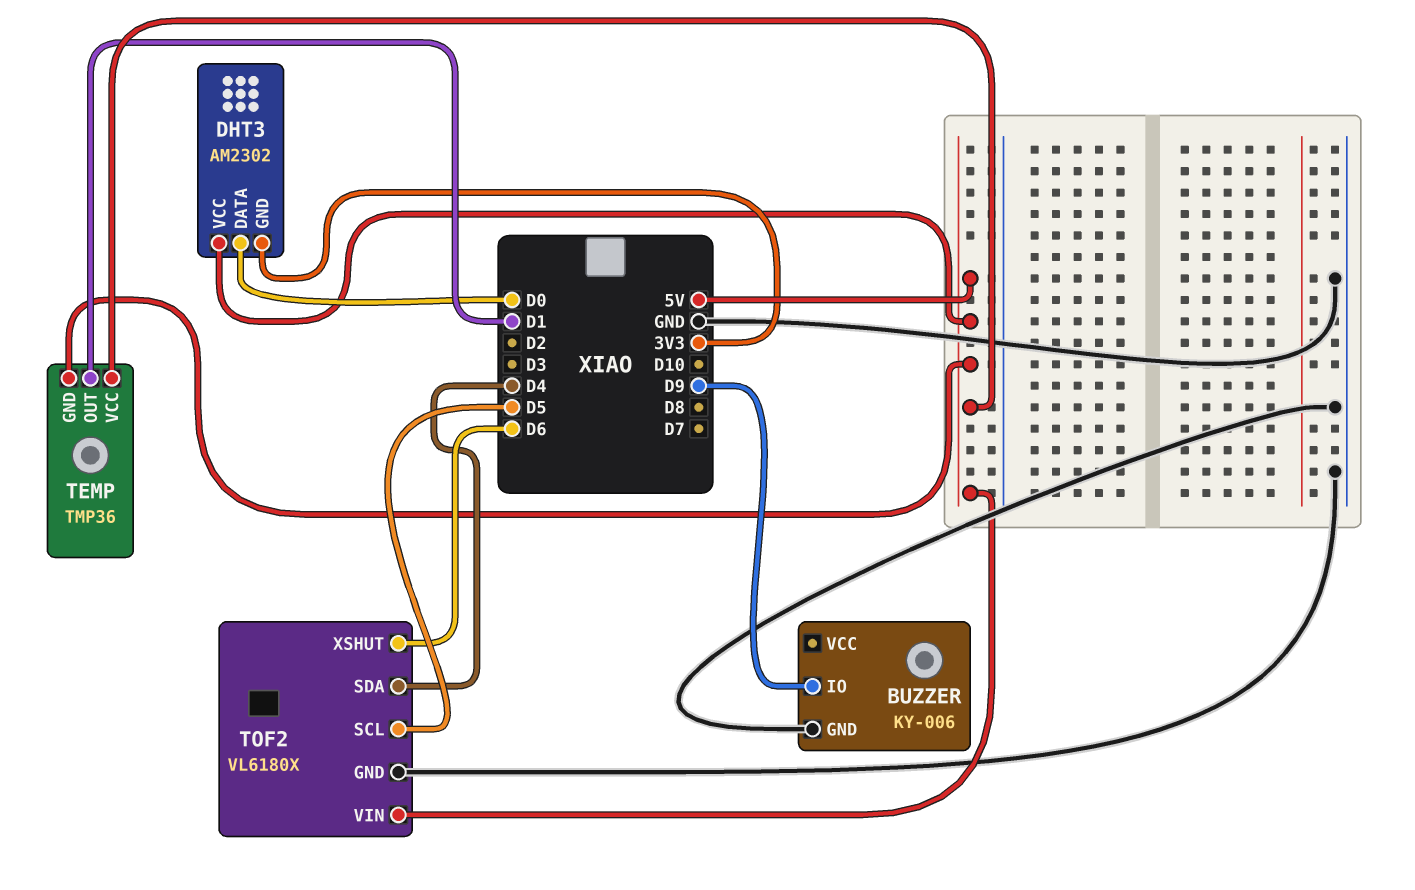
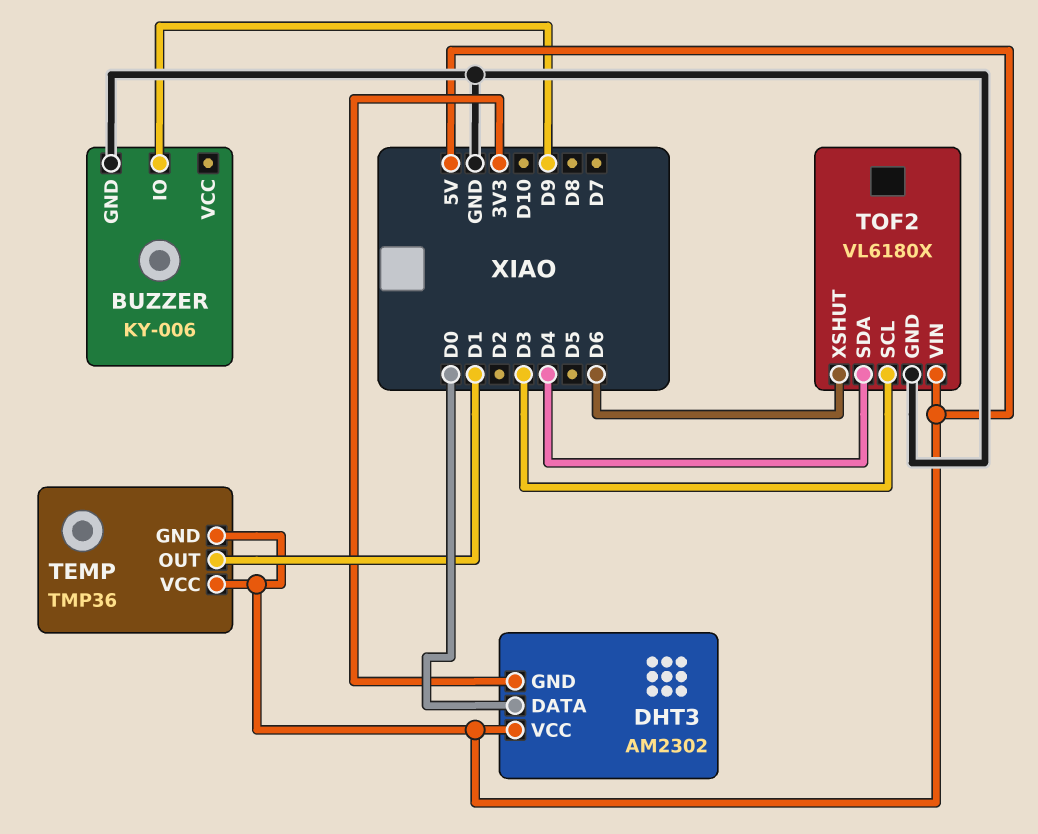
TOF2 pin SCL: D5 -> D3

